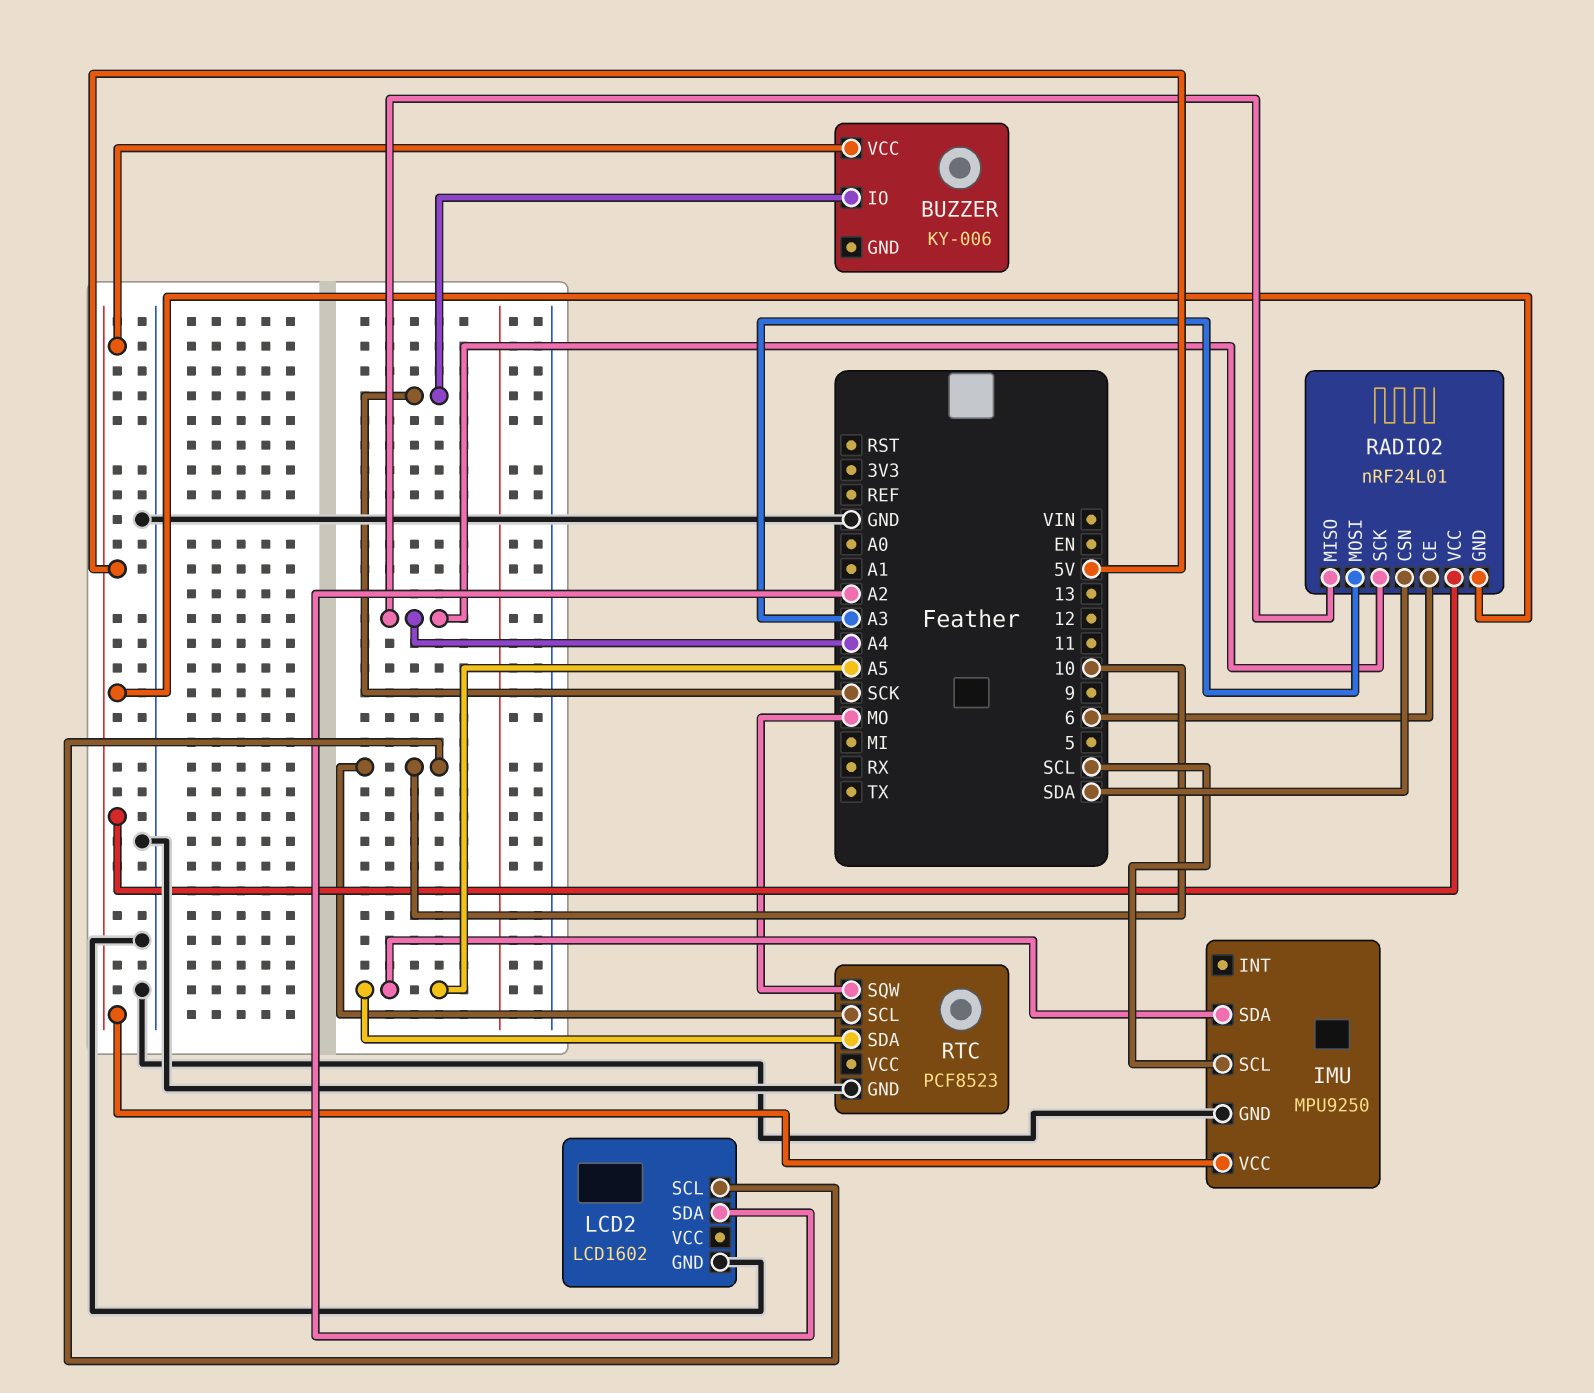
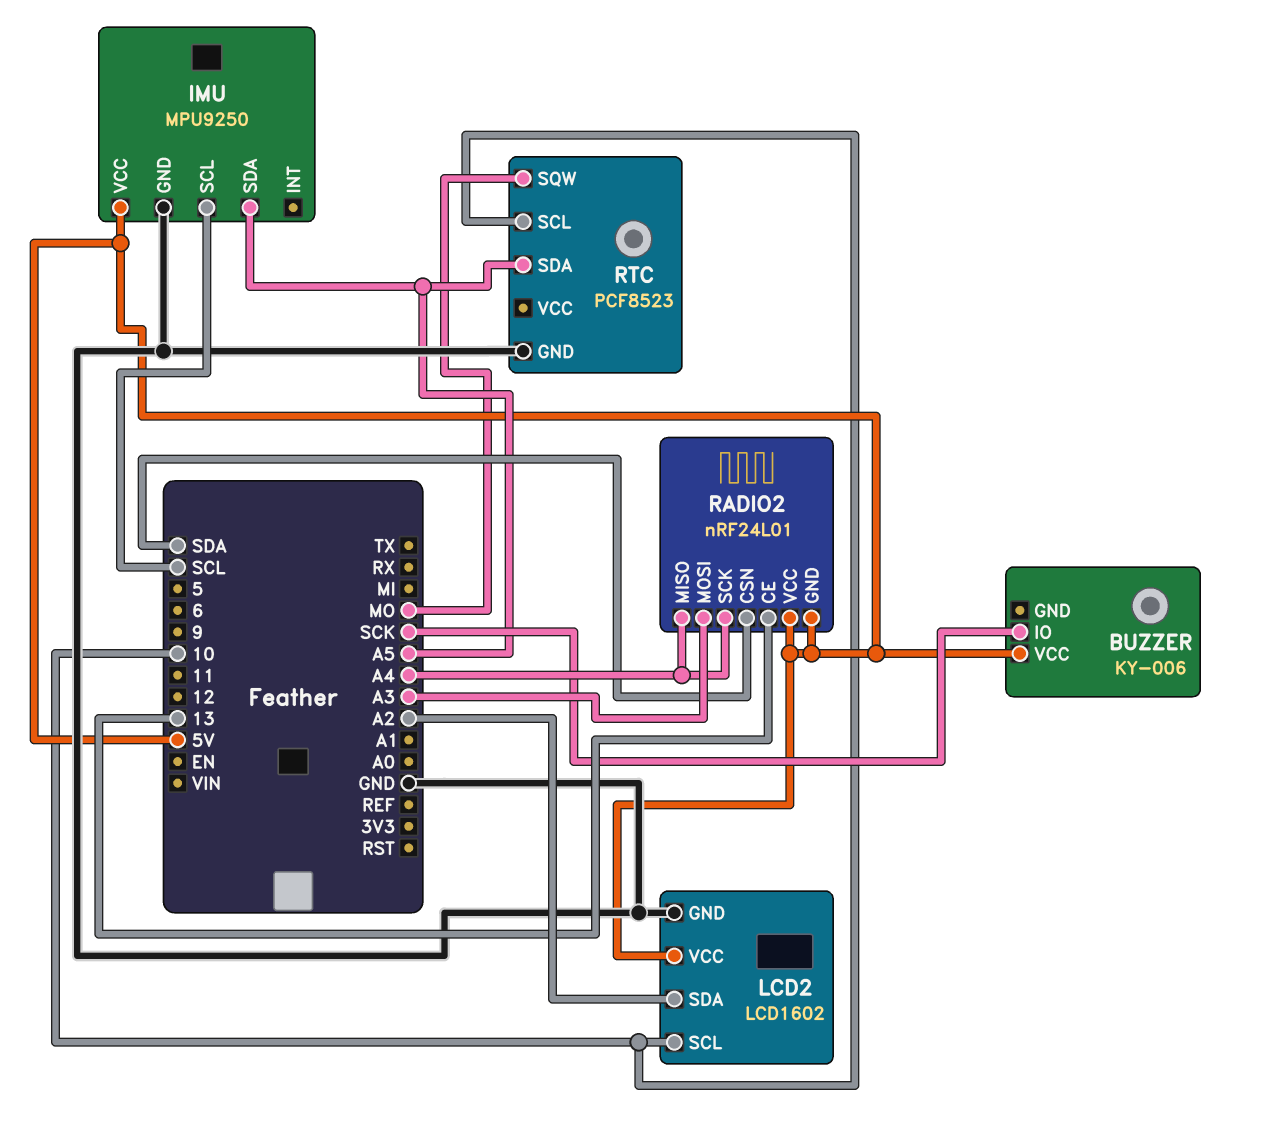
LCD2 pin VCC: none -> 5V
RADIO2 pin CE: 6 -> 13

